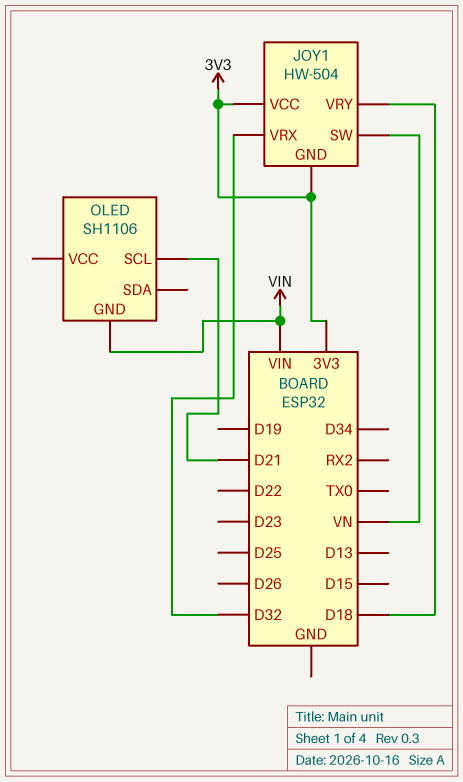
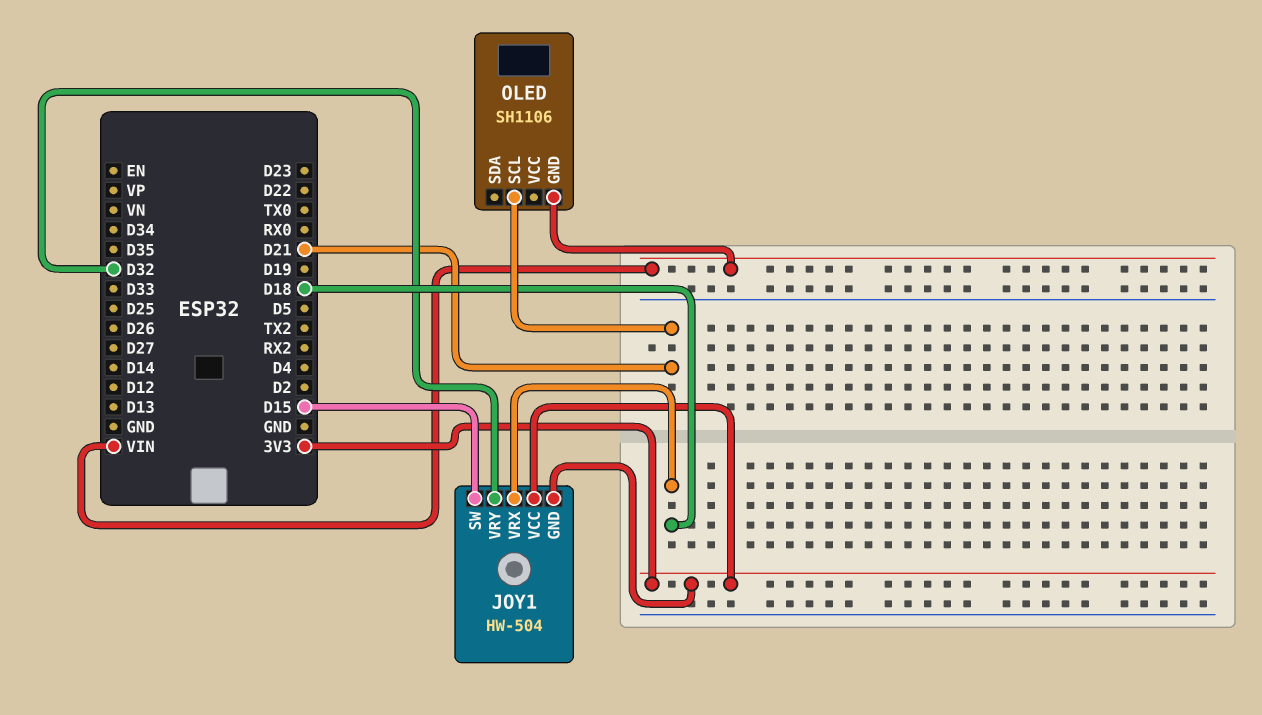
JOY1 pin SW: VN -> D15
JOY1 pin VRX: D32 -> D18
JOY1 pin VRY: D18 -> D32

